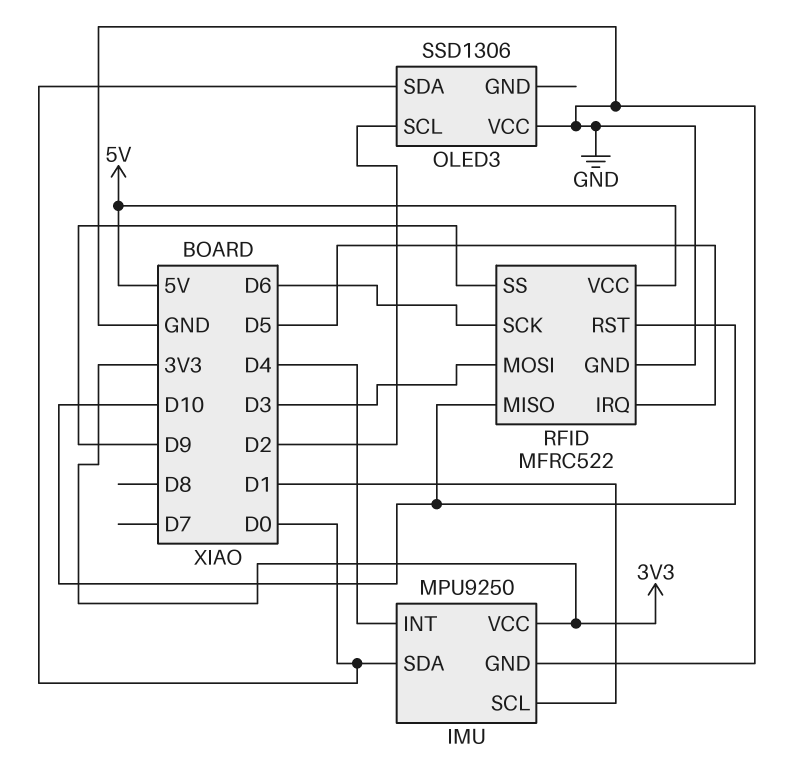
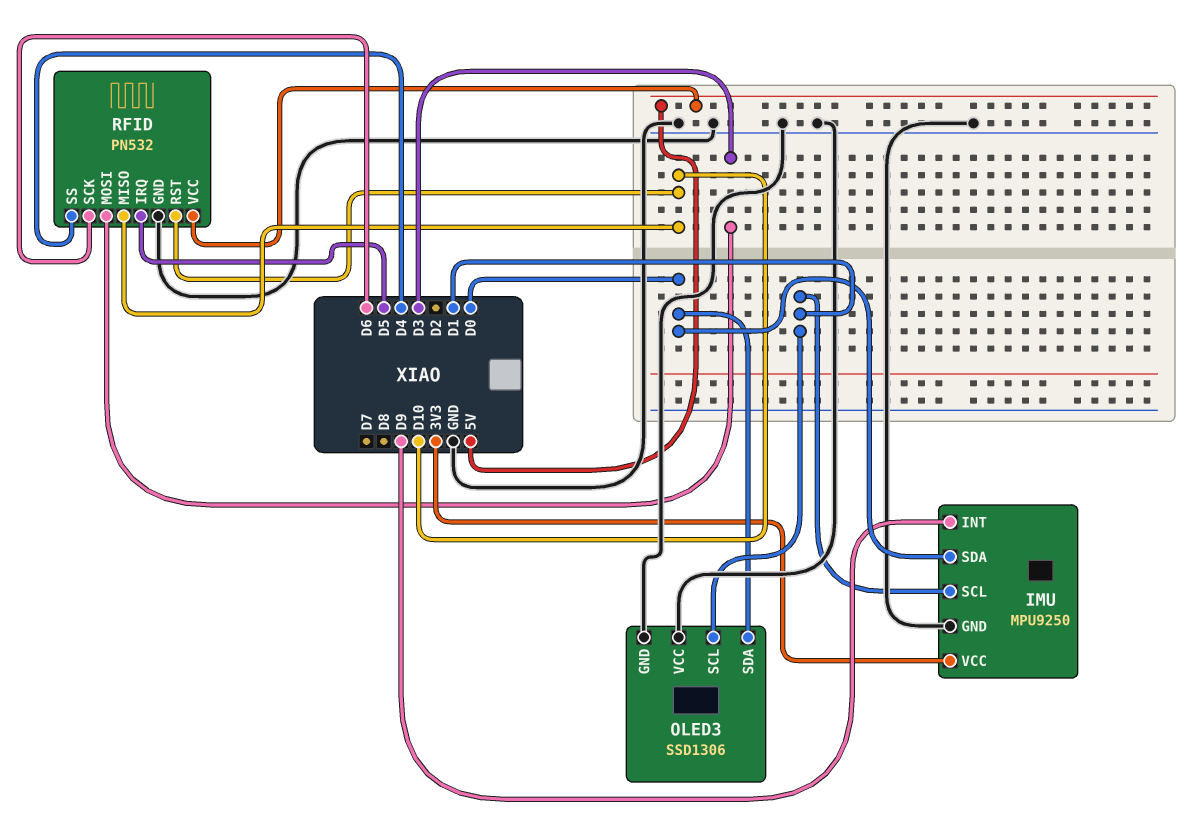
IMU pin INT: D4 -> D9
OLED3 pin GND: none -> GND
OLED3 pin SCL: D2 -> D1
RFID: MFRC522 -> PN532
RFID pin SS: D9 -> D4

